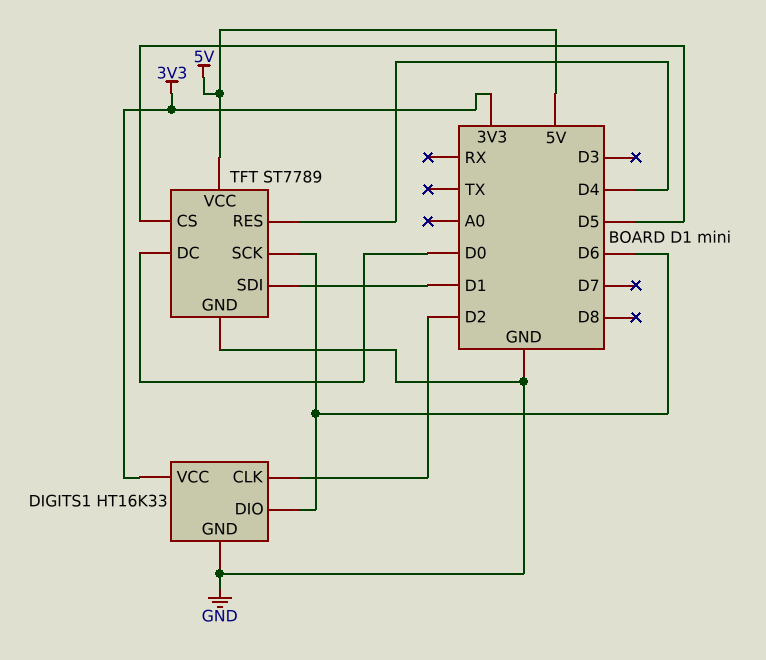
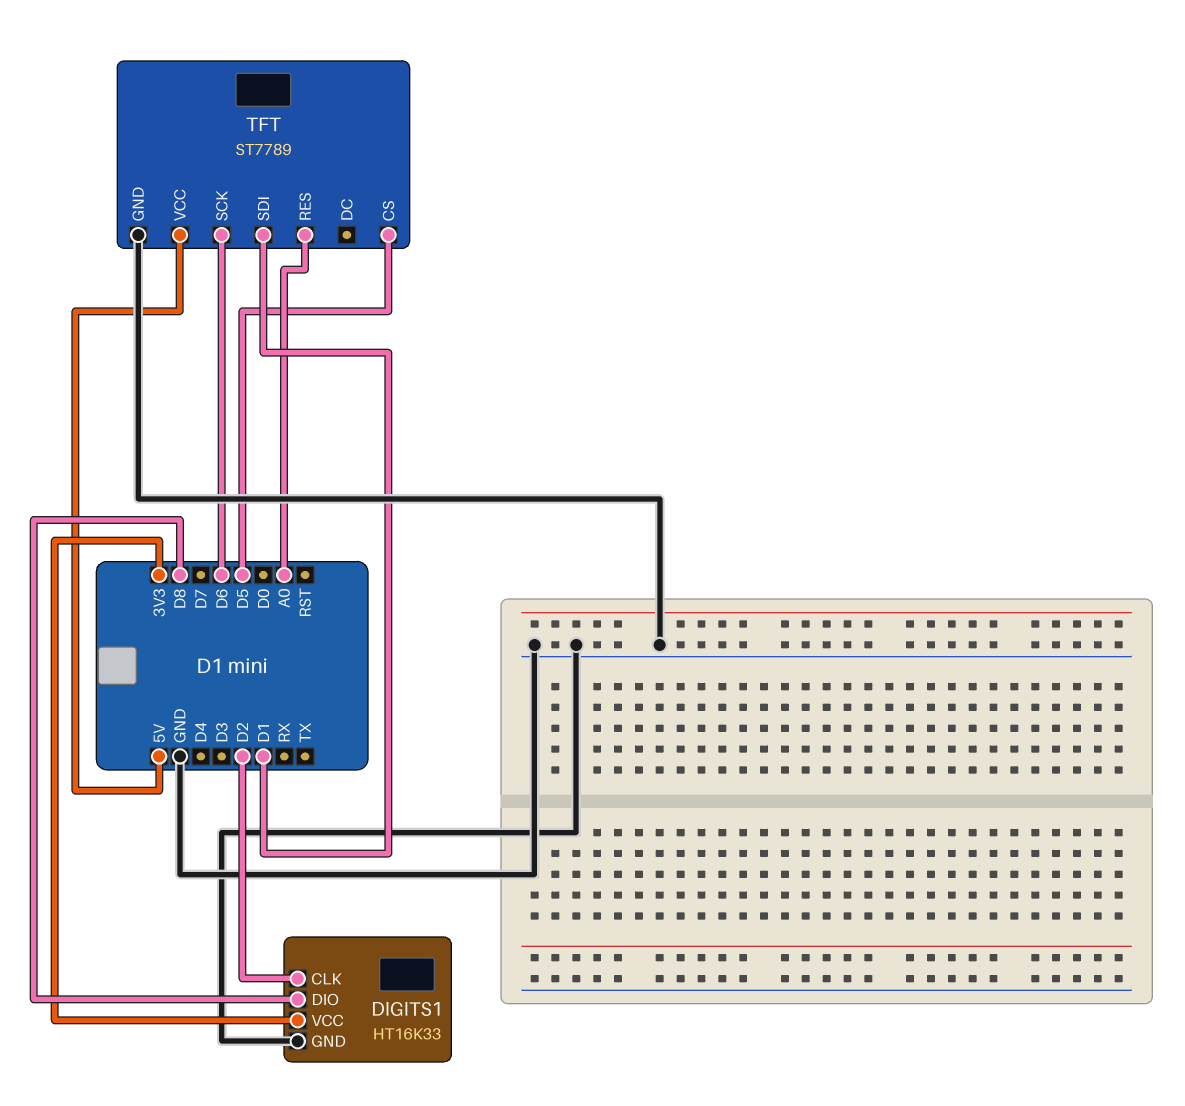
DIGITS1 pin DIO: D6 -> D8
TFT pin DC: D0 -> none
TFT pin RES: D4 -> A0

